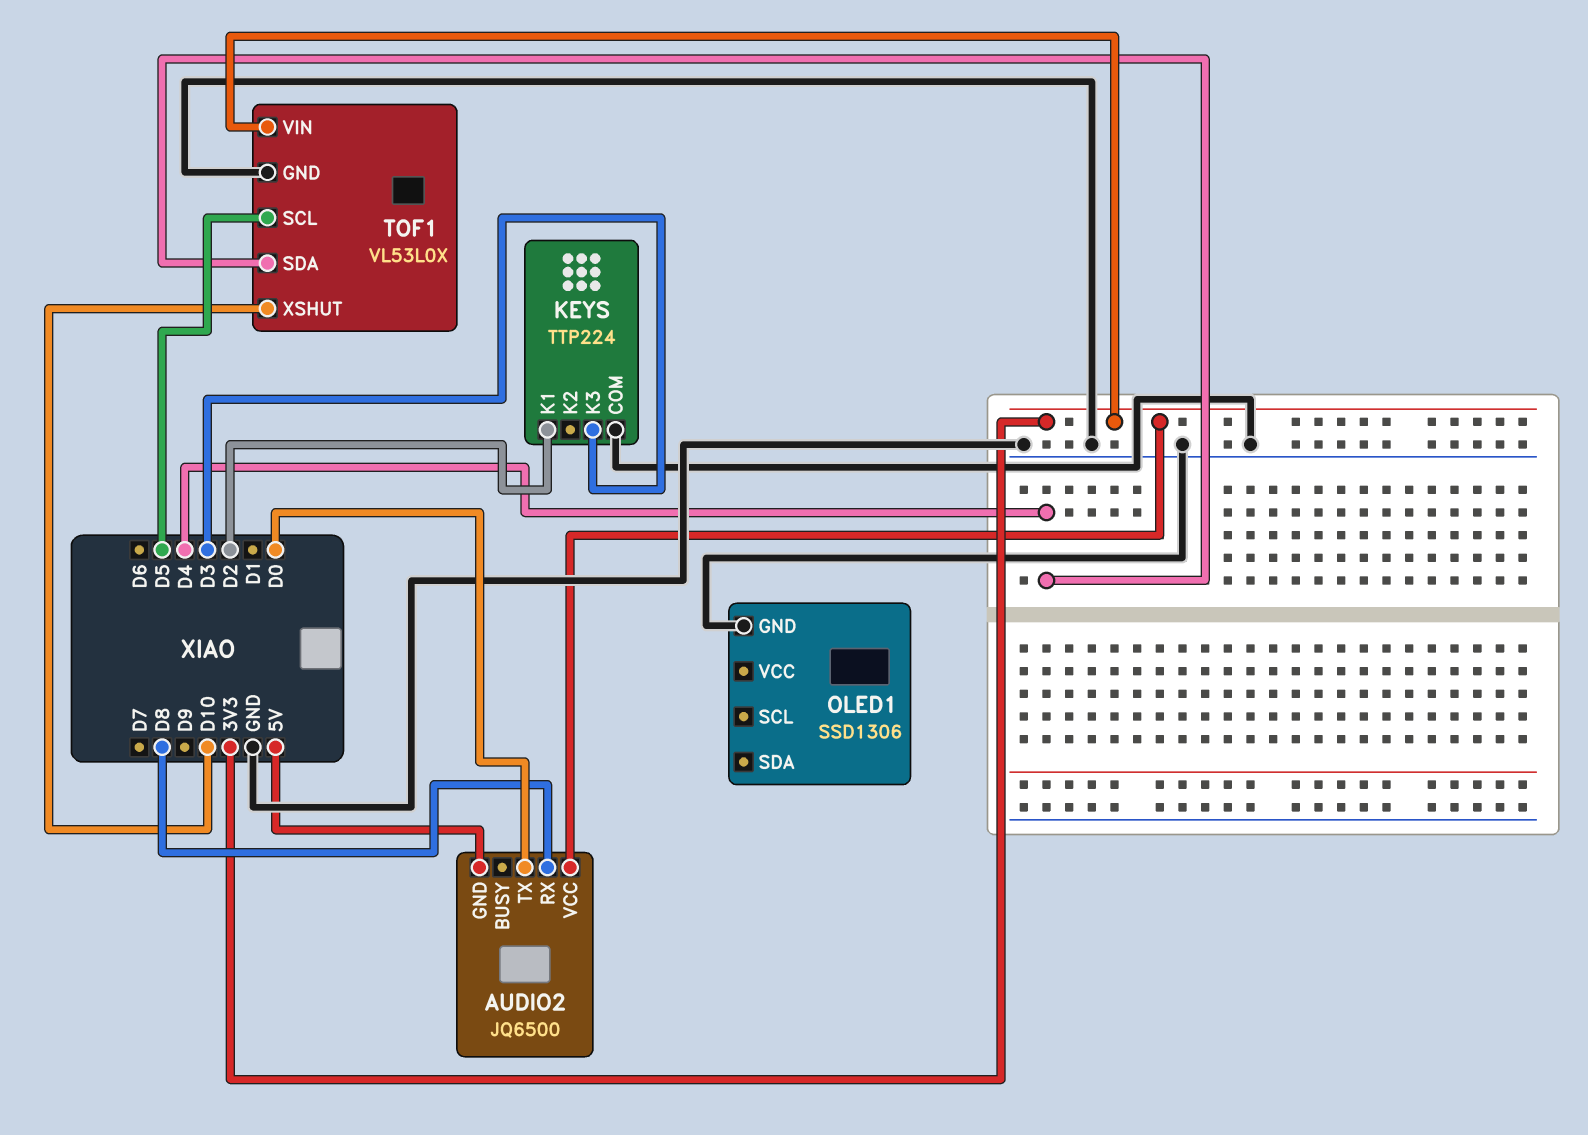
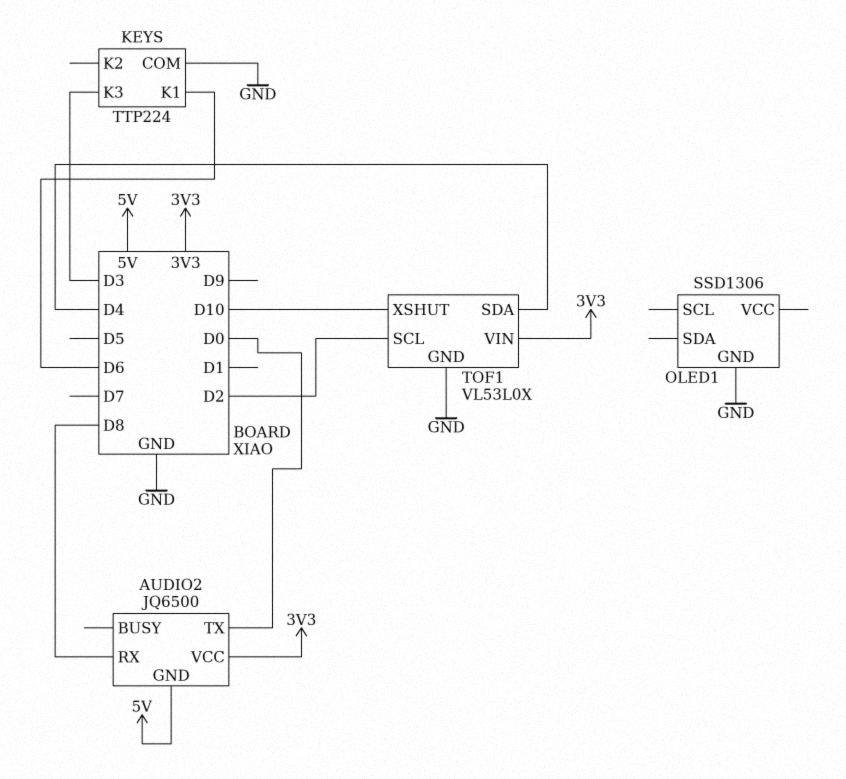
KEYS pin K1: D2 -> D6
TOF1 pin SCL: D5 -> D2

